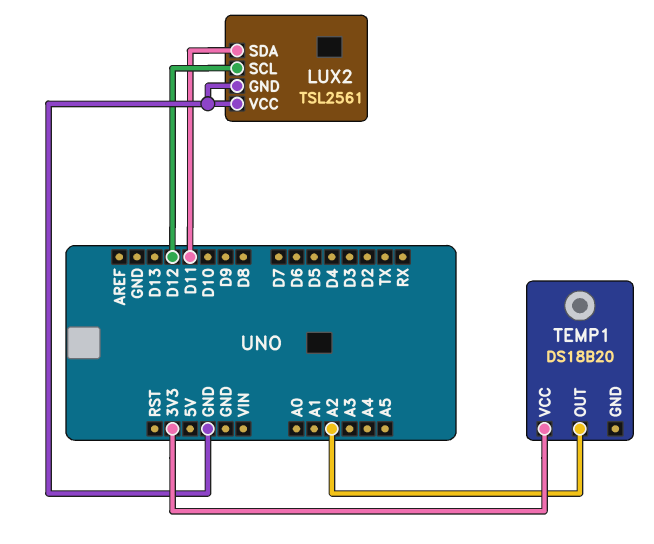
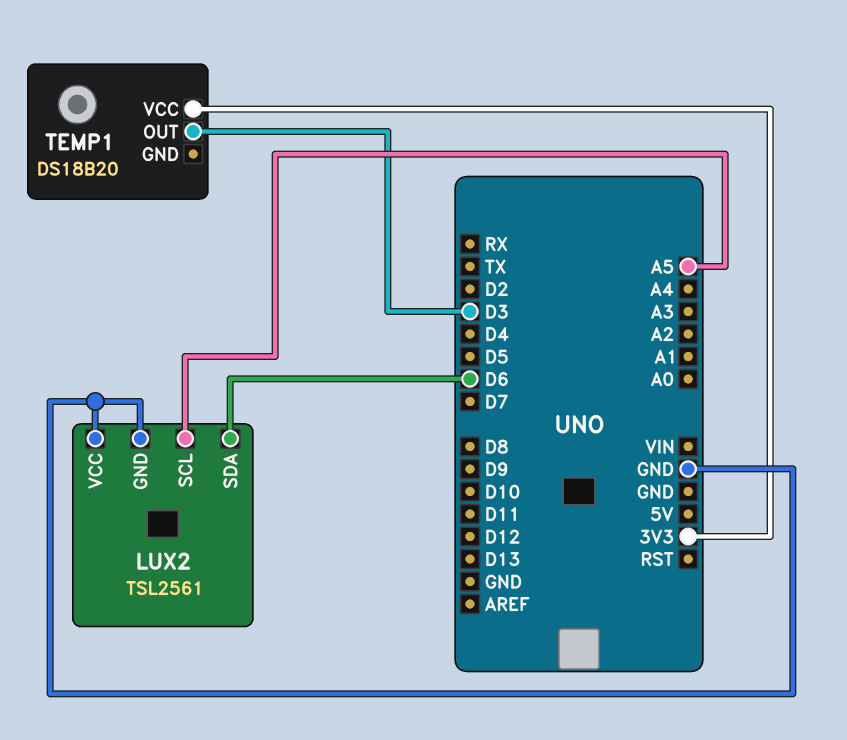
LUX2 pin SCL: D12 -> A5
LUX2 pin SDA: D11 -> D6
TEMP1 pin OUT: A2 -> D3

